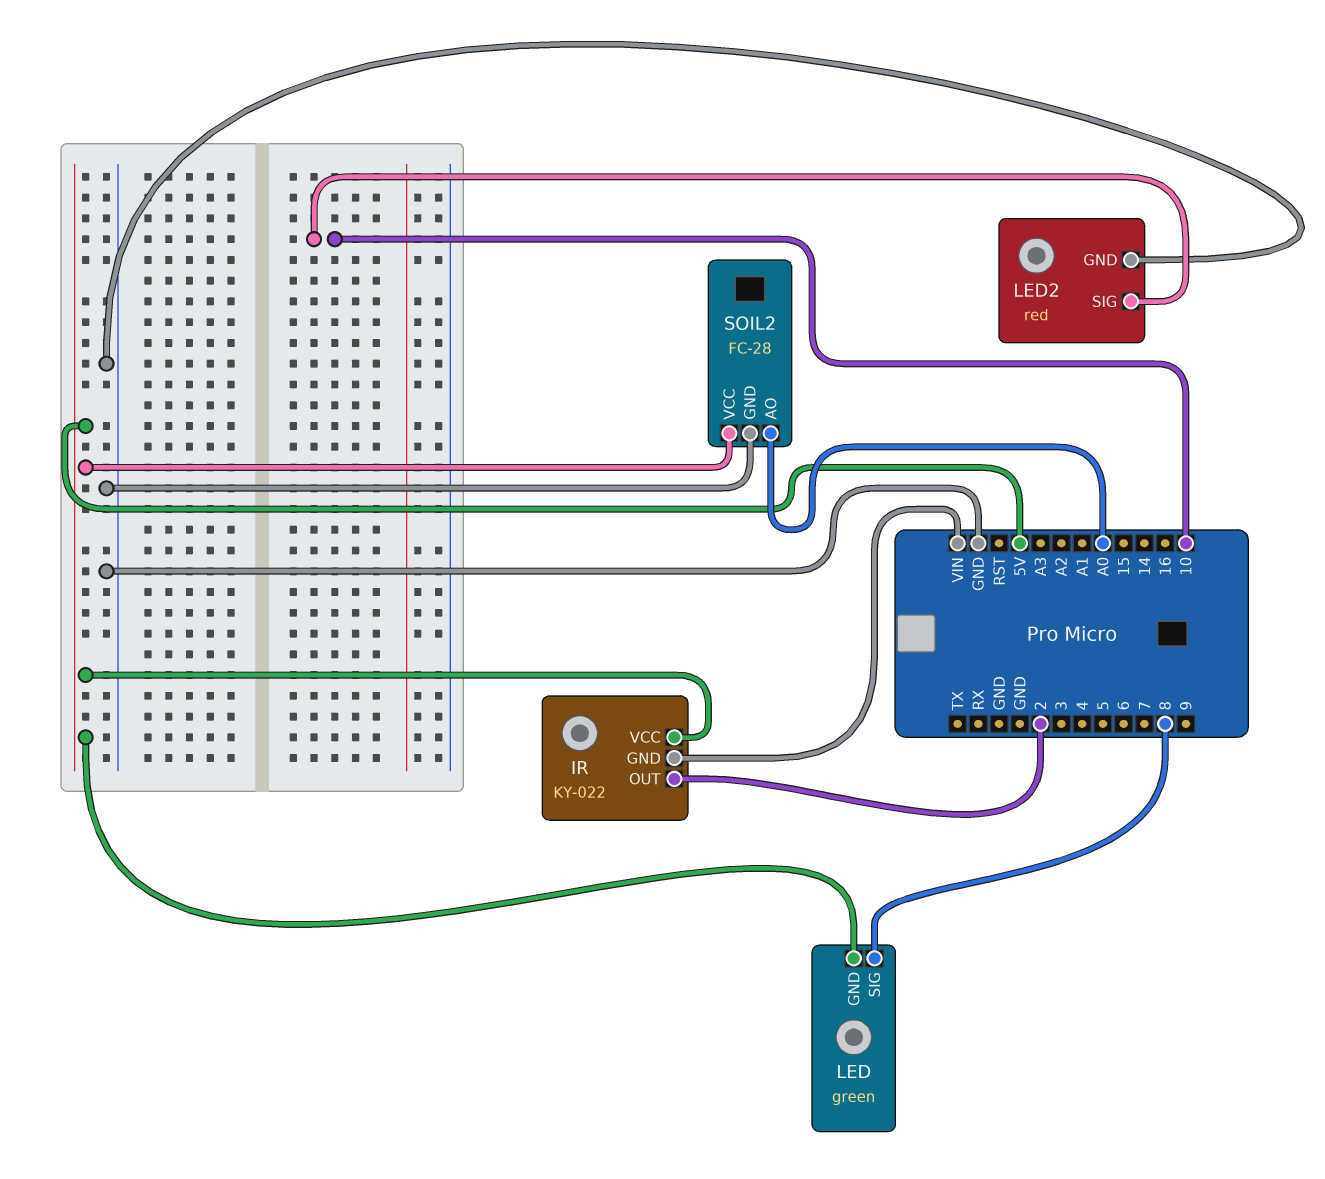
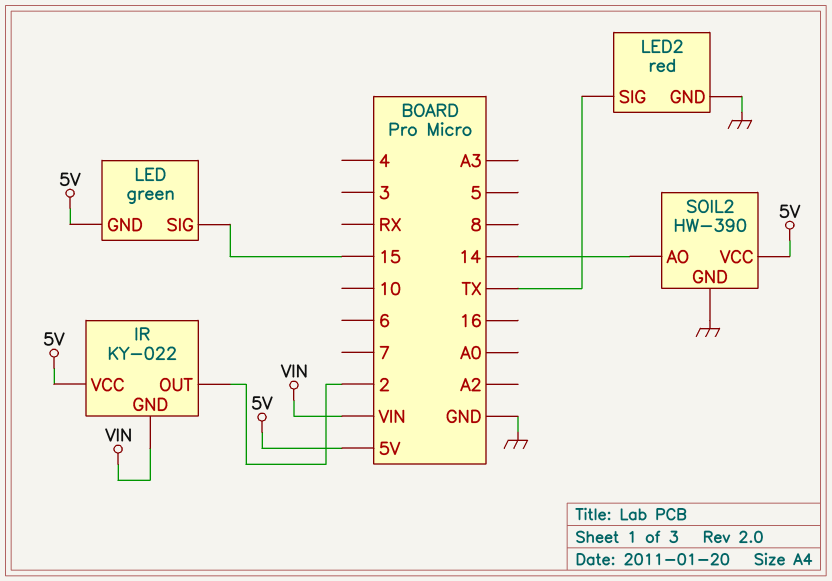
LED pin SIG: 8 -> 15
LED2 pin SIG: 10 -> TX
SOIL2: FC-28 -> HW-390
SOIL2 pin AO: A0 -> 14

